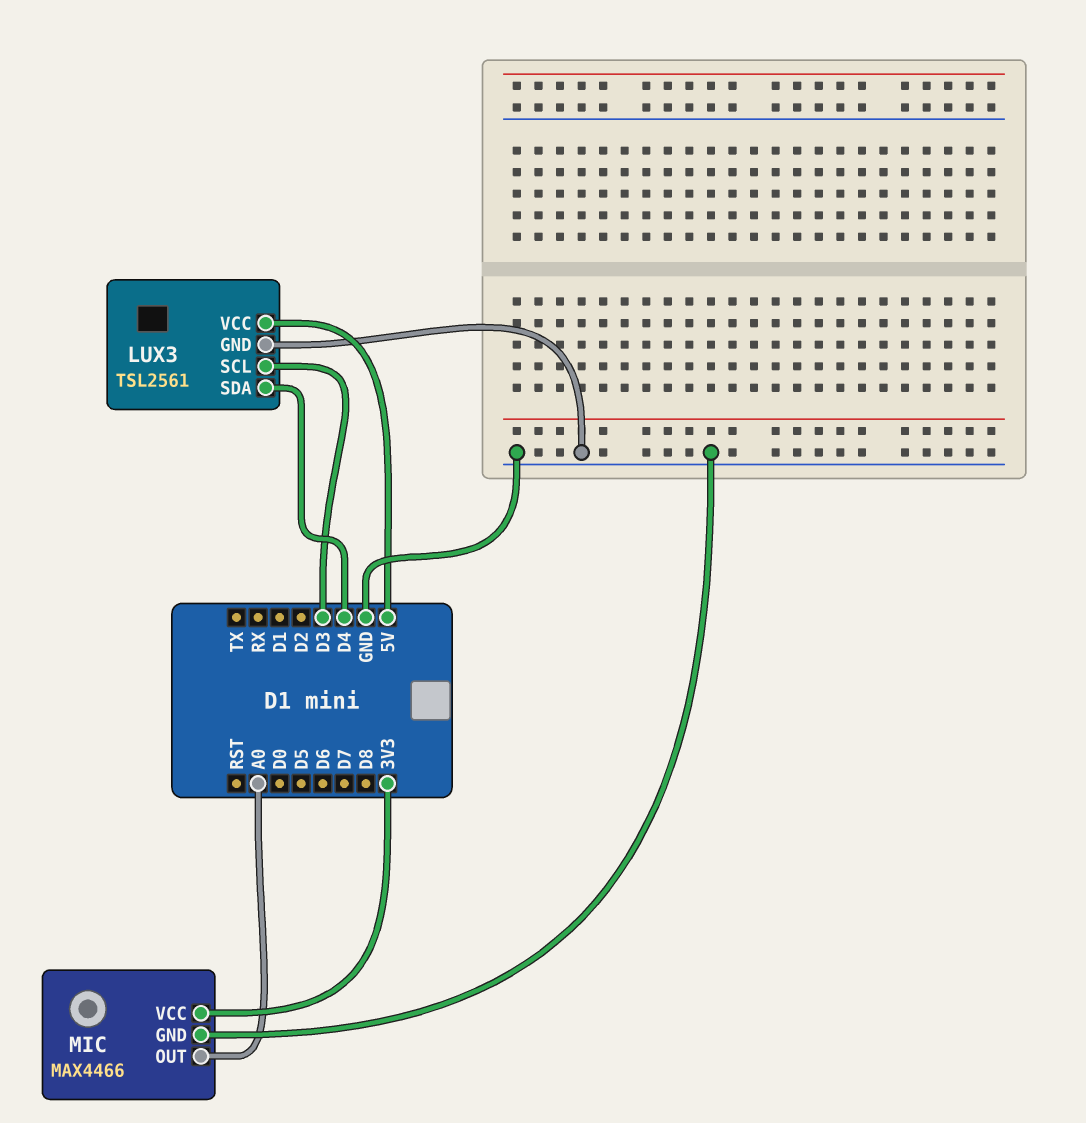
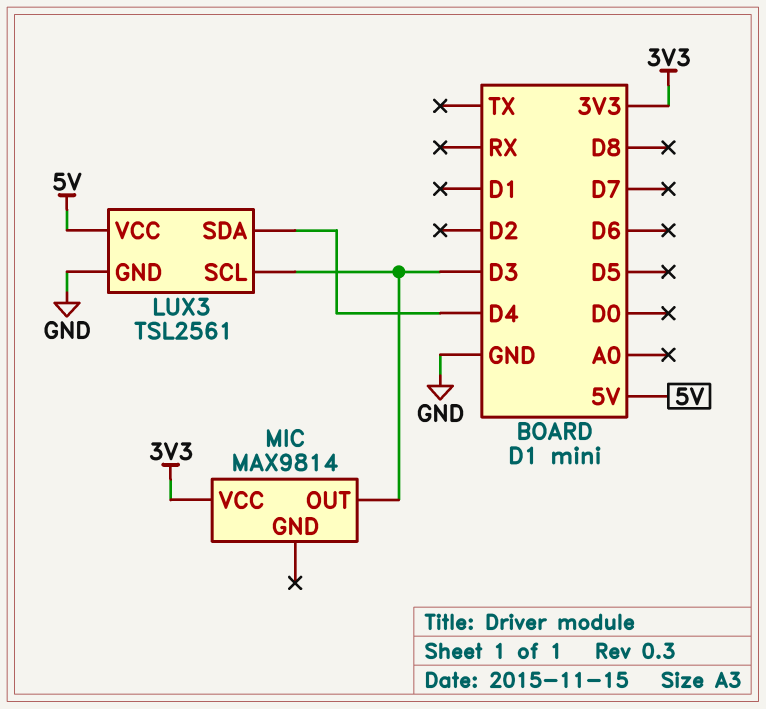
MIC: MAX4466 -> MAX9814
MIC pin GND: GND -> none
MIC pin OUT: A0 -> D3

